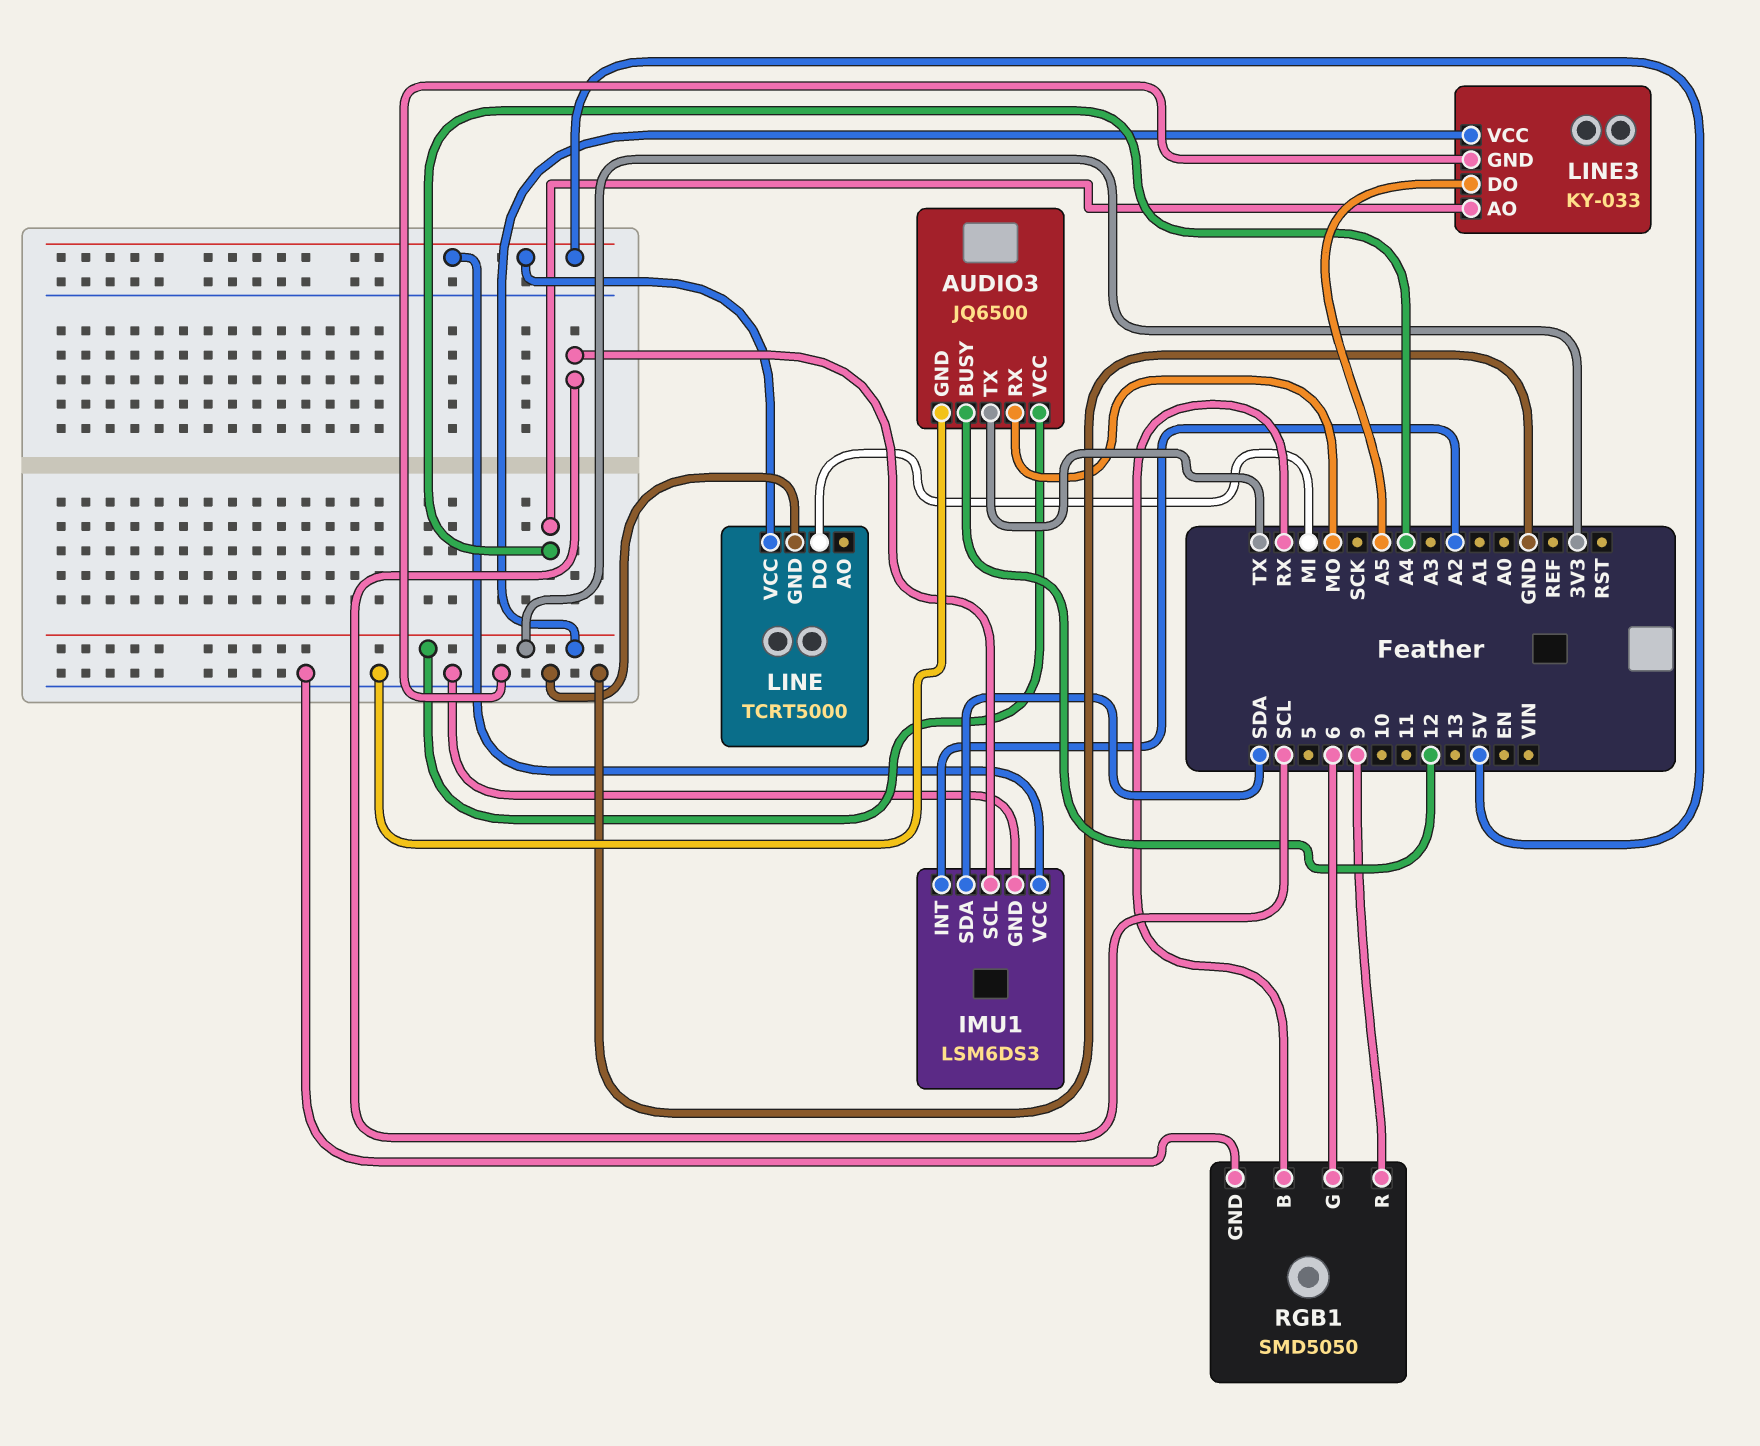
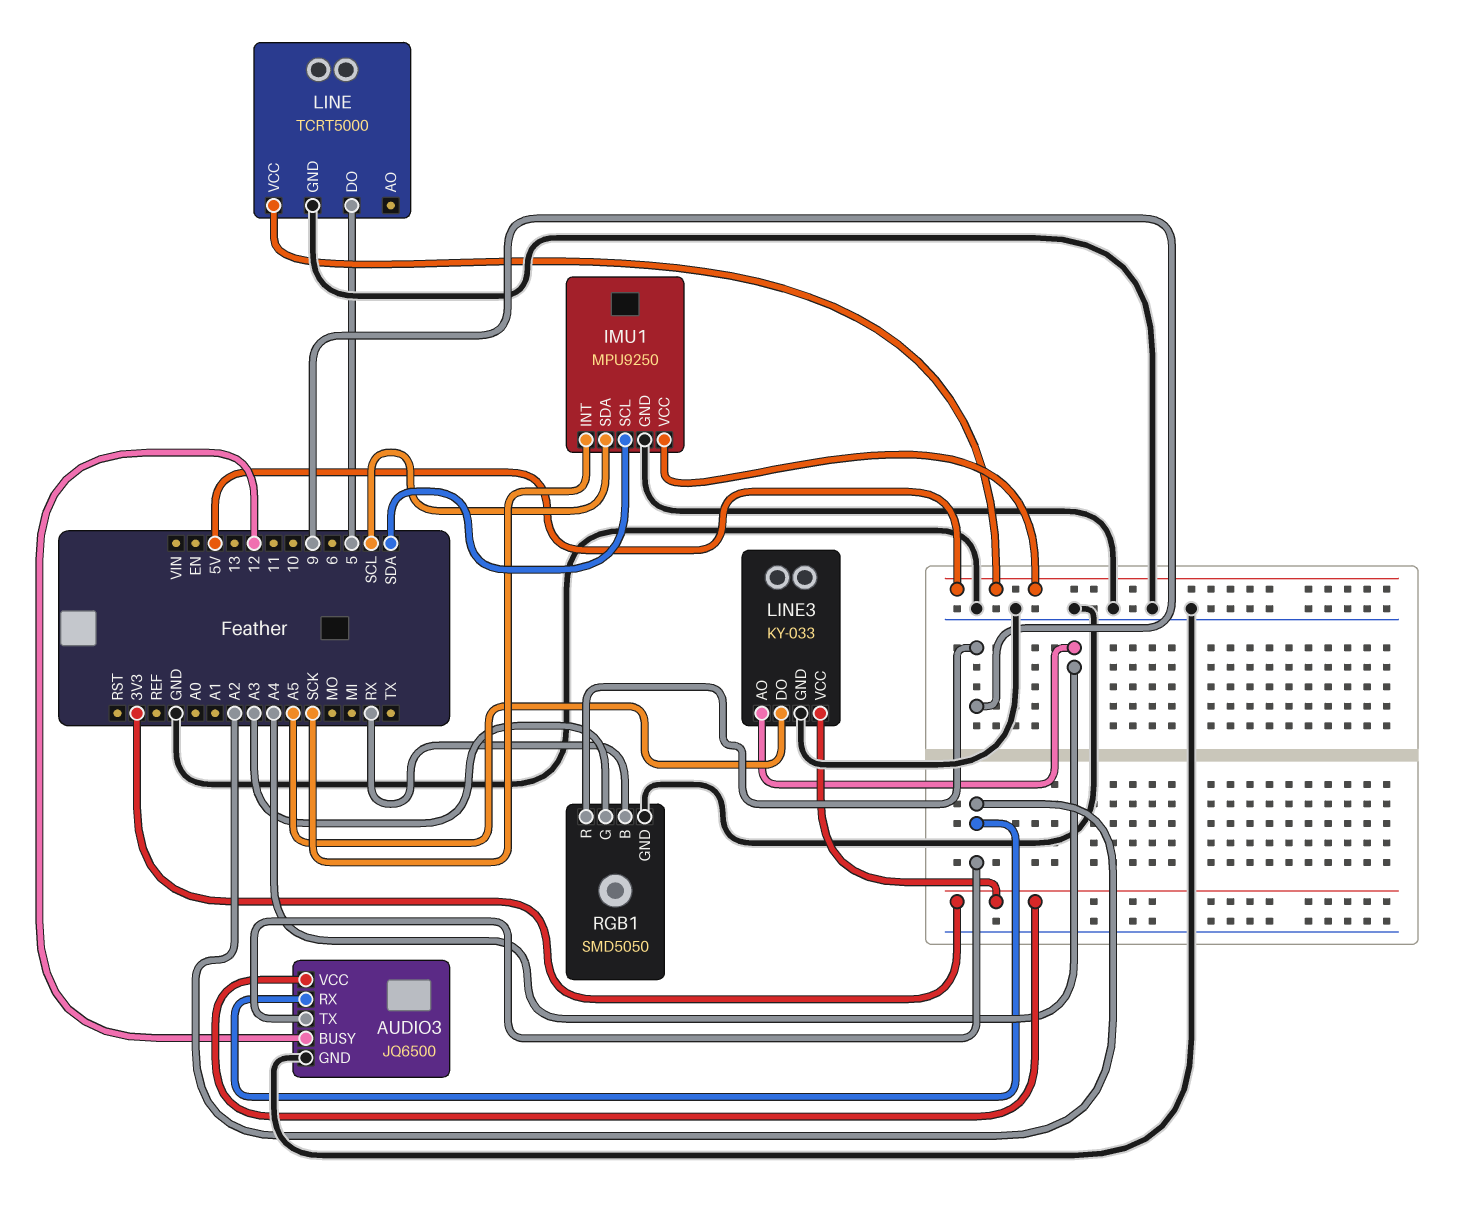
AUDIO3 pin RX: MO -> A2
AUDIO3 pin TX: TX -> A2
IMU1: LSM6DS3 -> MPU9250
IMU1 pin INT: A2 -> SCK
IMU1 pin SCL: SCL -> SDA
IMU1 pin SDA: SDA -> SCL
LINE pin DO: MI -> 5
RGB1 pin G: 6 -> A3

